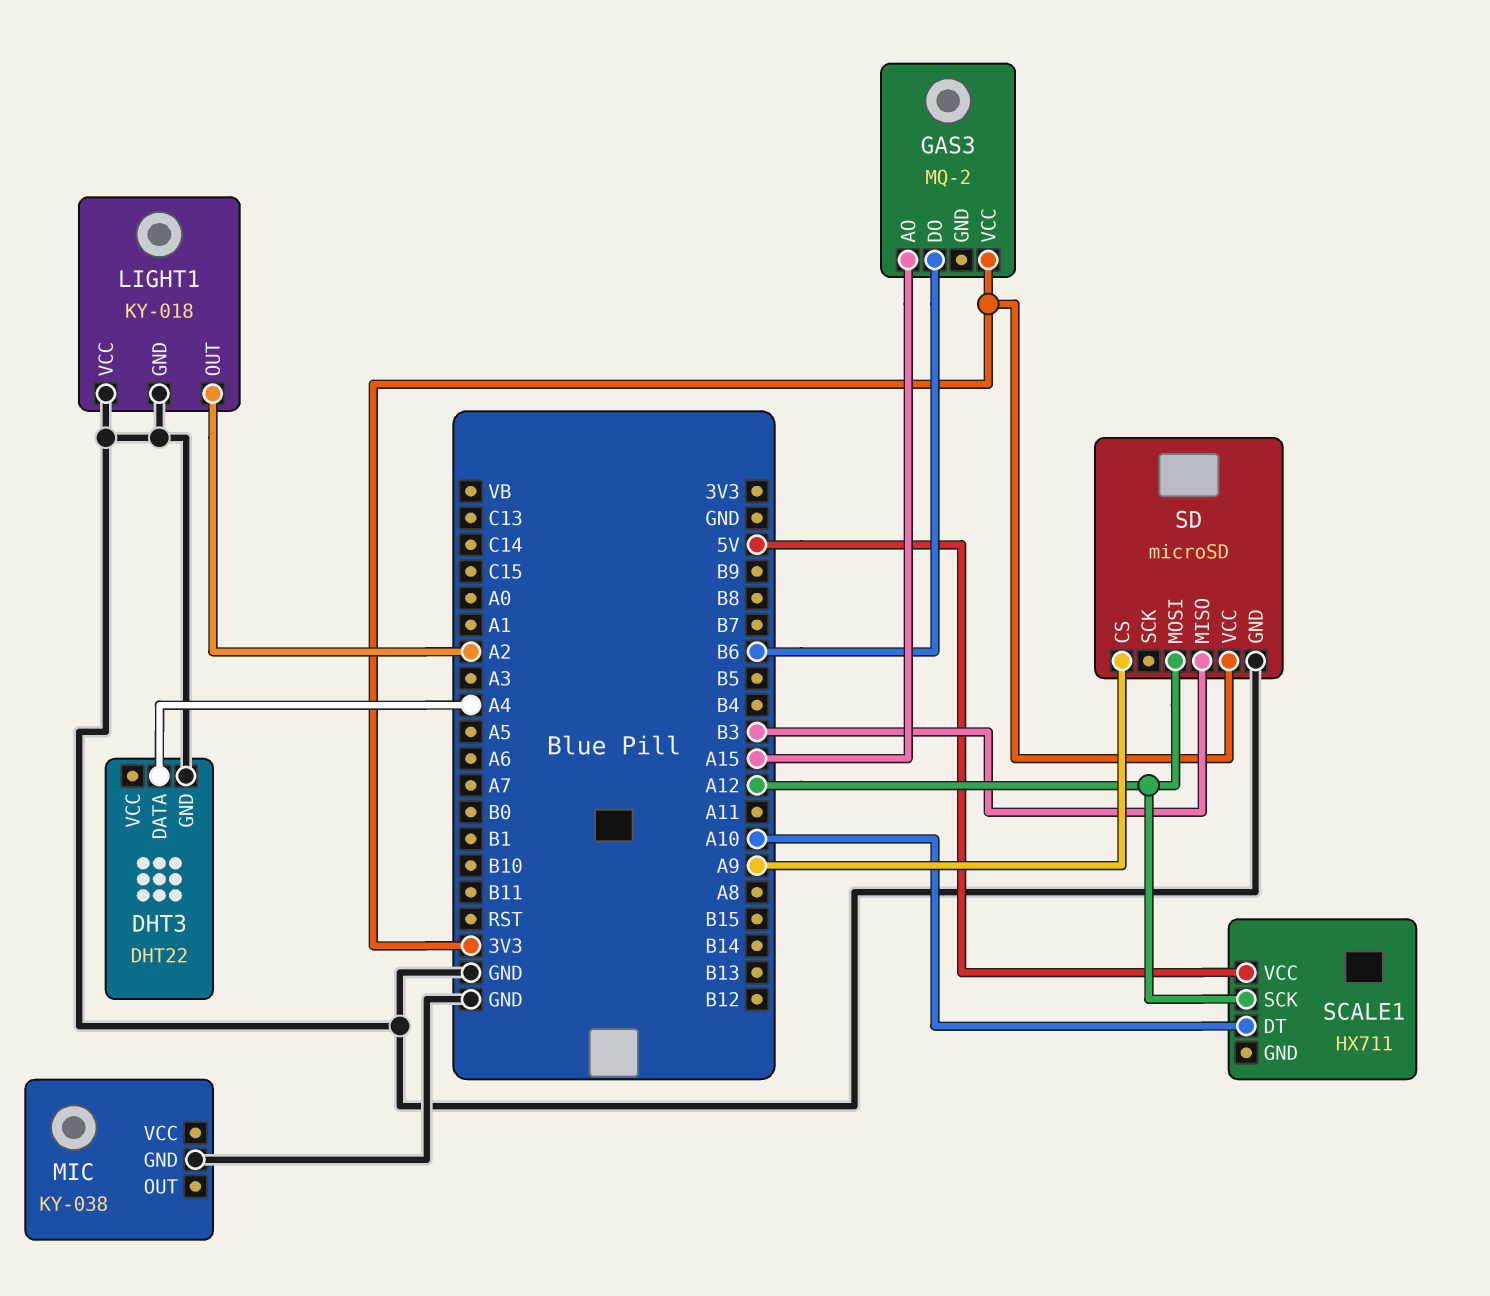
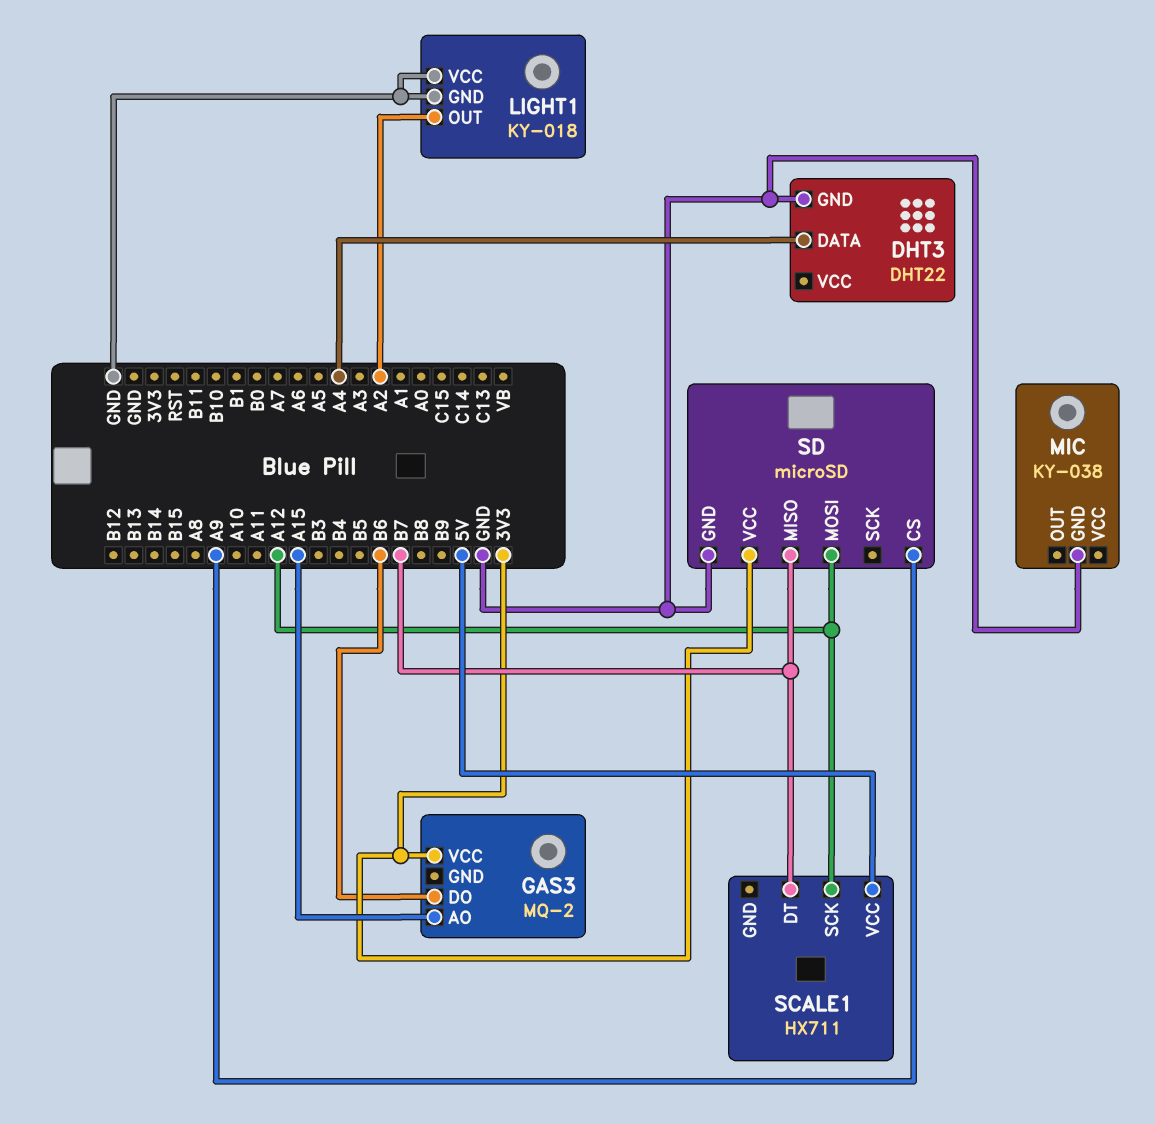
SCALE1 pin DT: A10 -> B7
SD pin MISO: B3 -> B7

